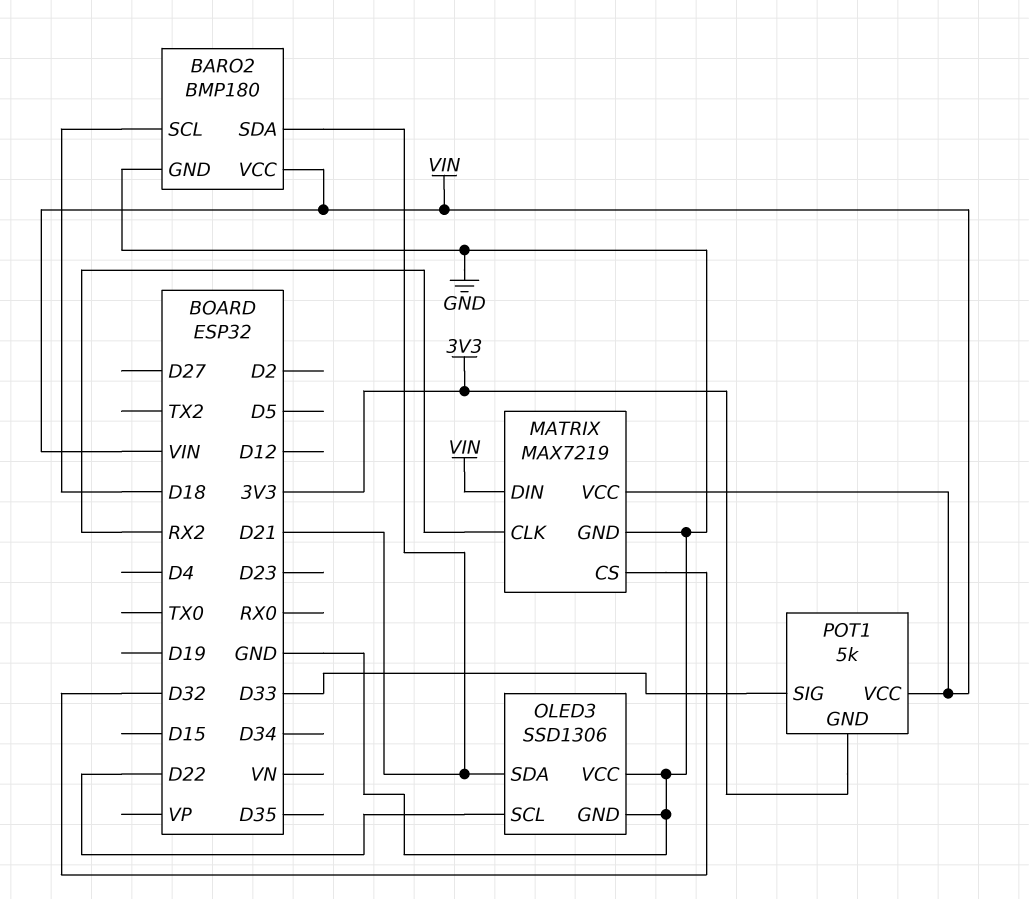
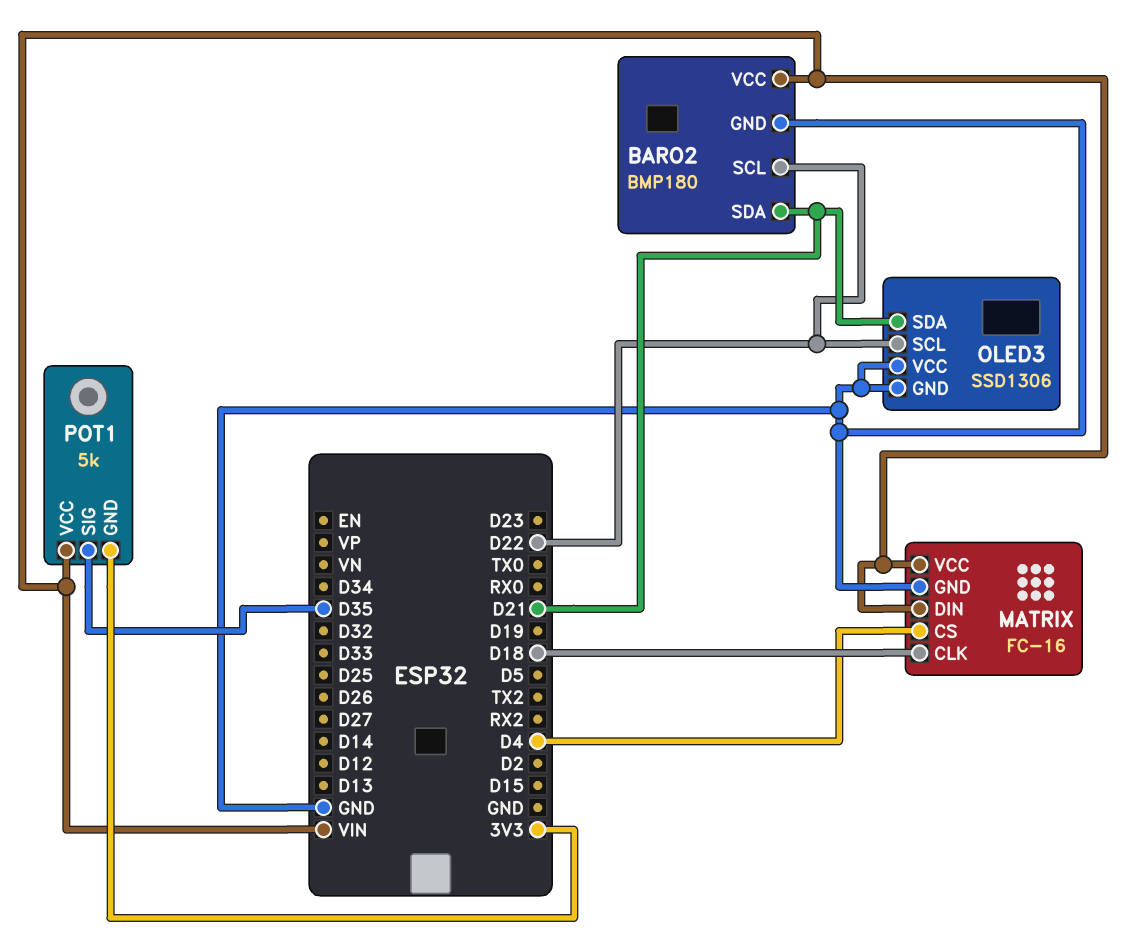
BARO2 pin SCL: D18 -> D22
MATRIX: MAX7219 -> FC-16
MATRIX pin CLK: RX2 -> D18
MATRIX pin CS: D32 -> D4
POT1 pin SIG: D33 -> D35

